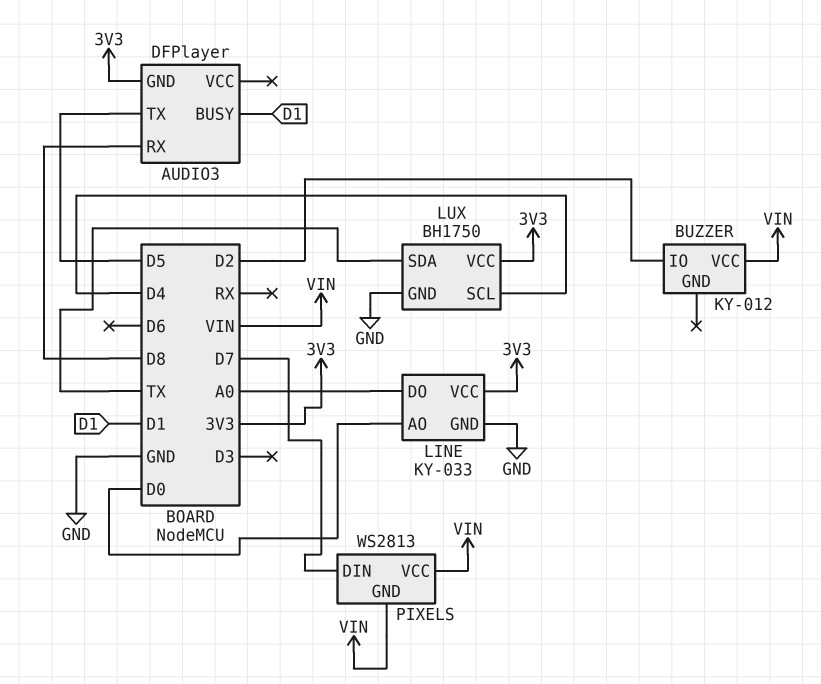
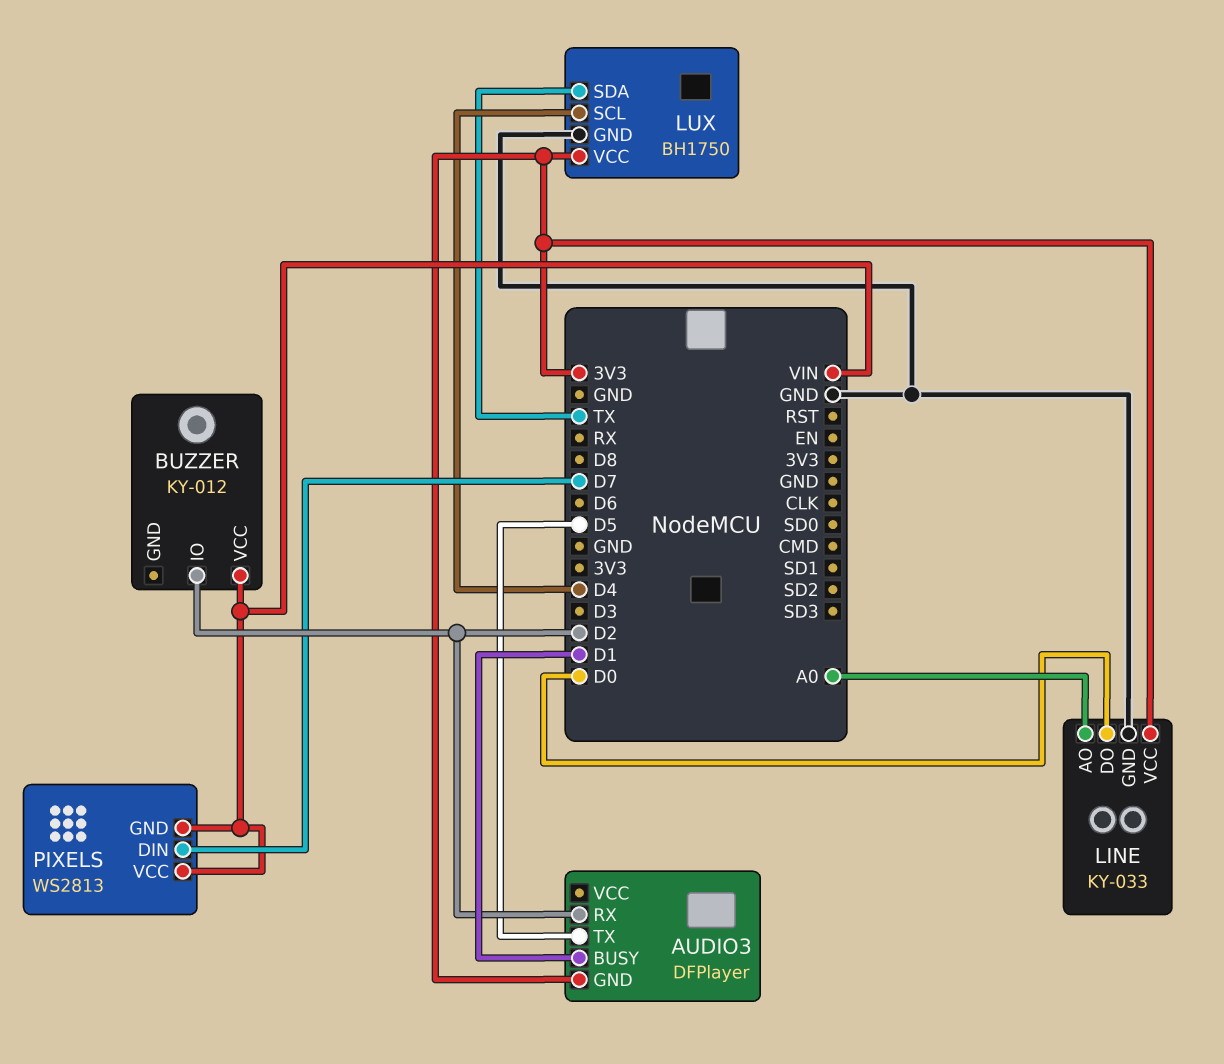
AUDIO3 pin RX: D8 -> D2
LINE pin AO: D0 -> A0
LINE pin DO: A0 -> D0

